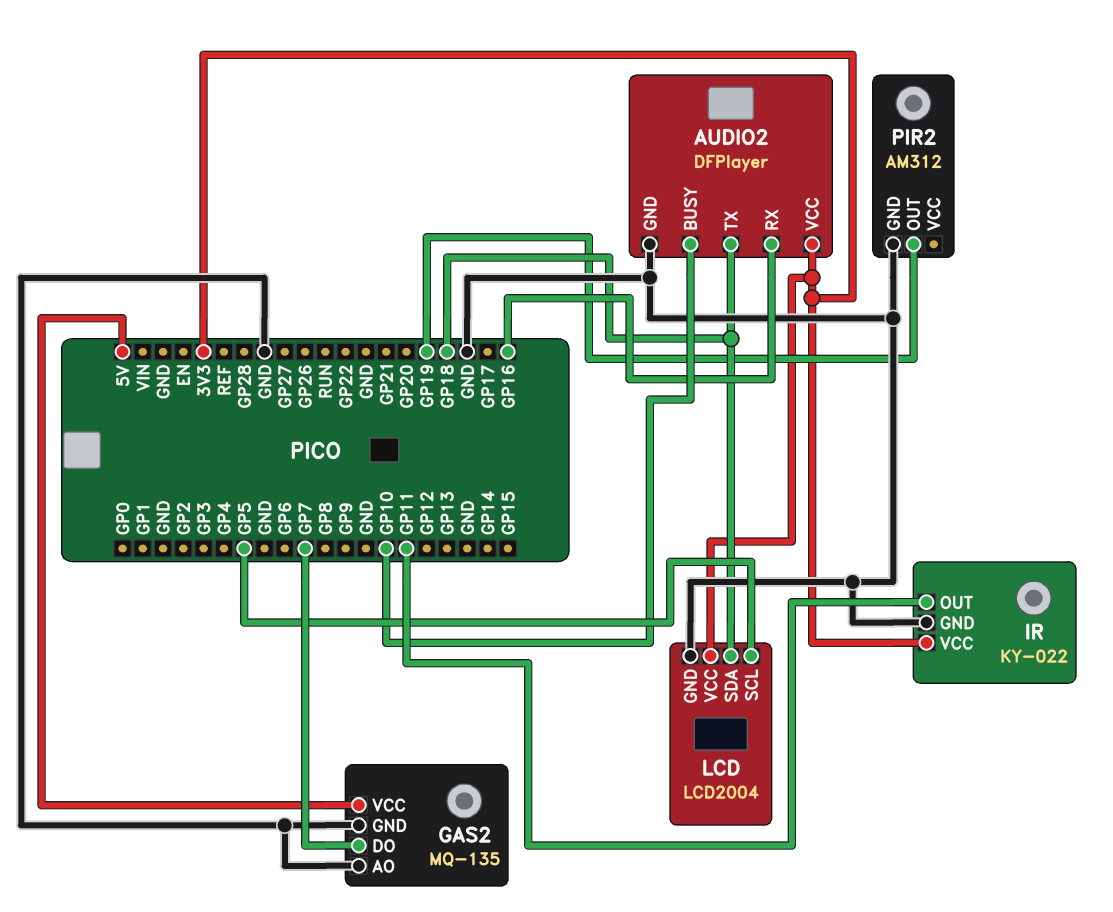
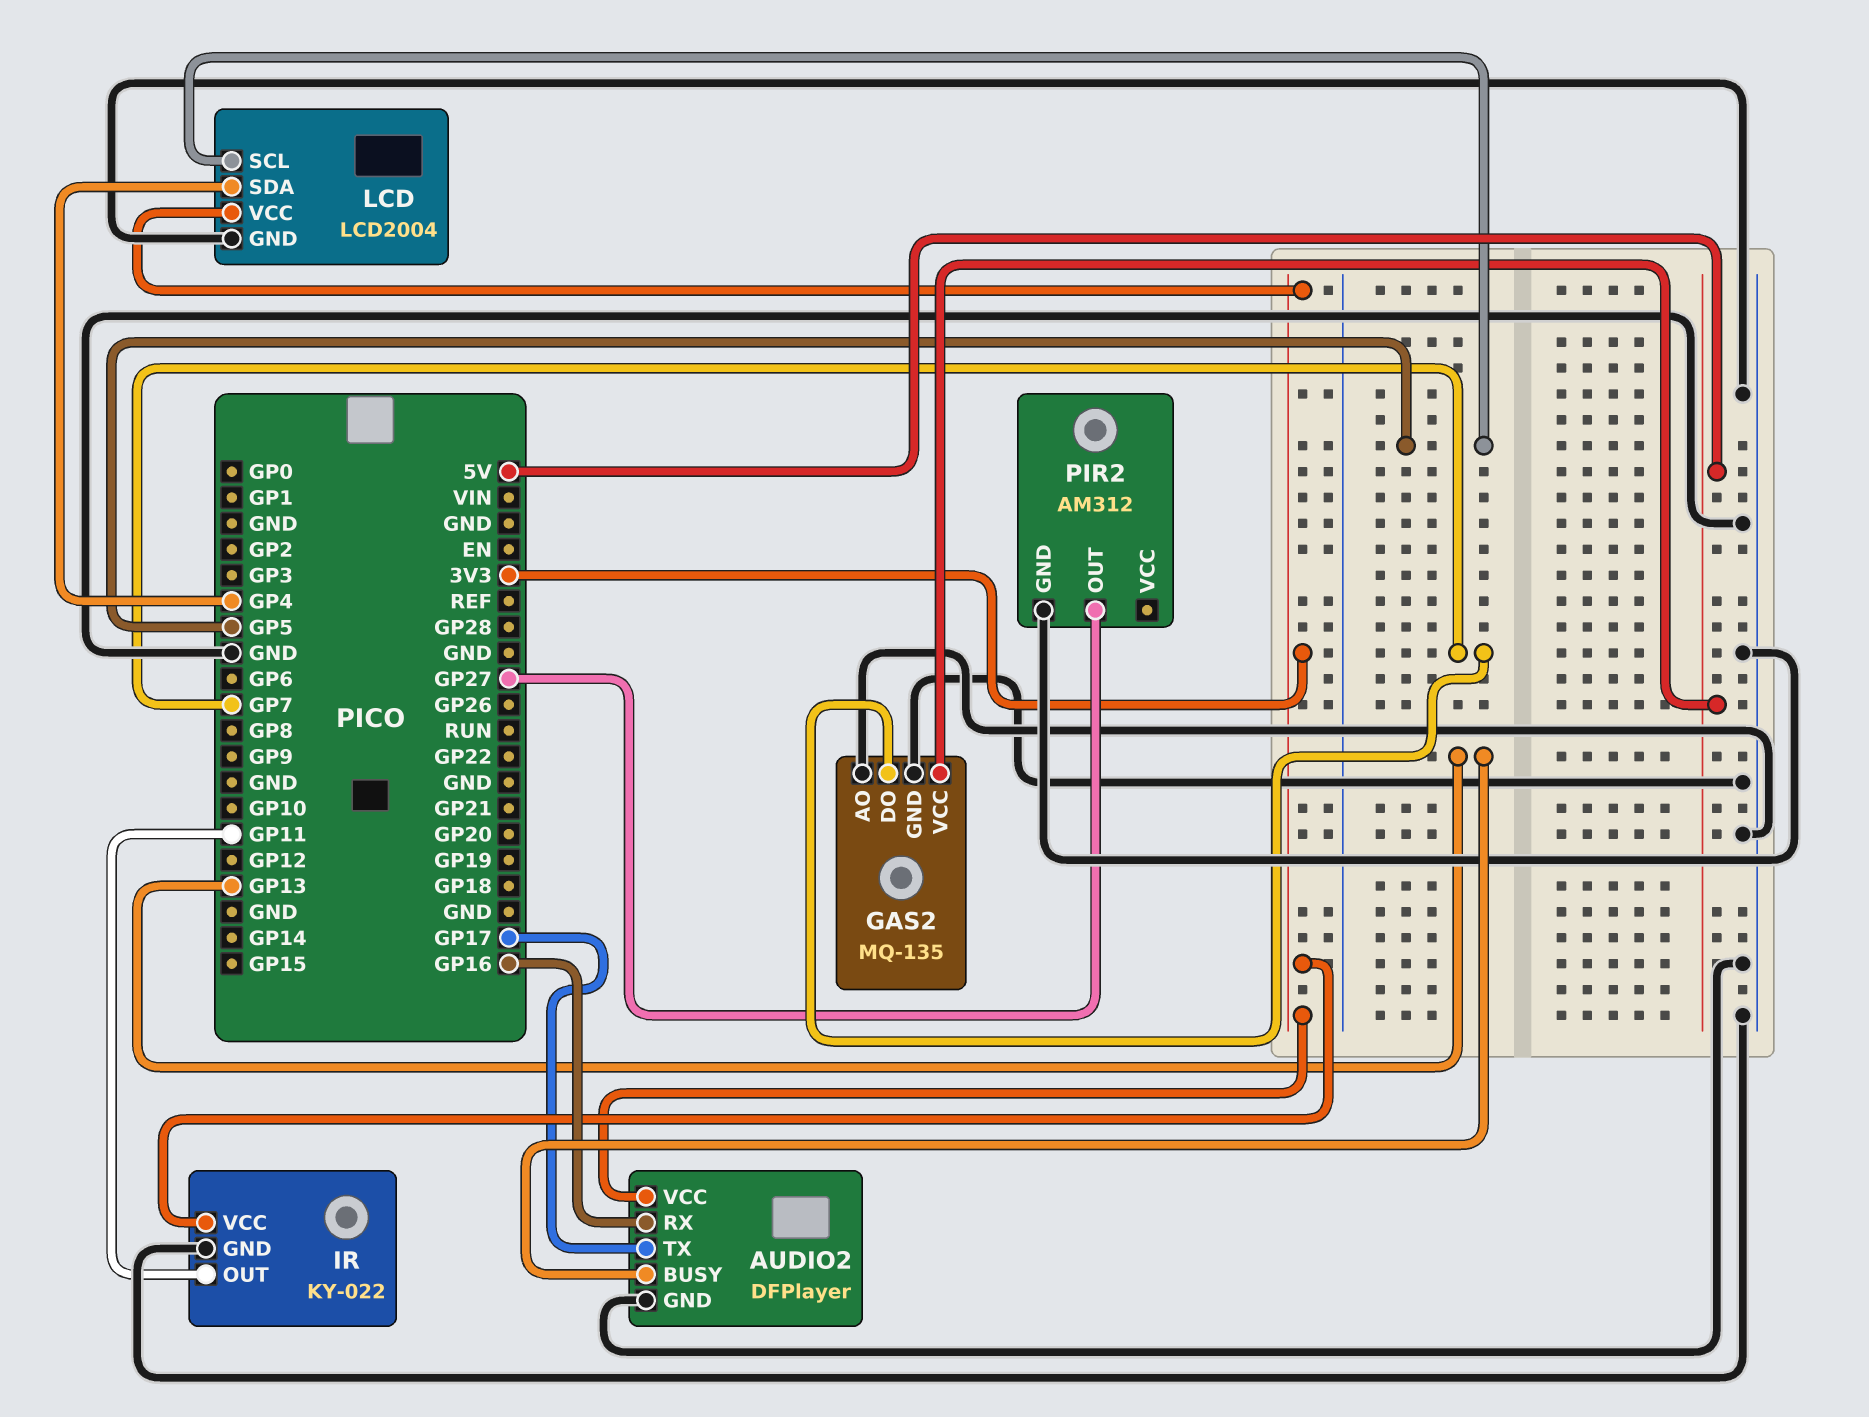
AUDIO2 pin BUSY: GP10 -> GP13
AUDIO2 pin TX: GP18 -> GP17
LCD pin SDA: GP18 -> GP4
PIR2 pin OUT: GP19 -> GP27

